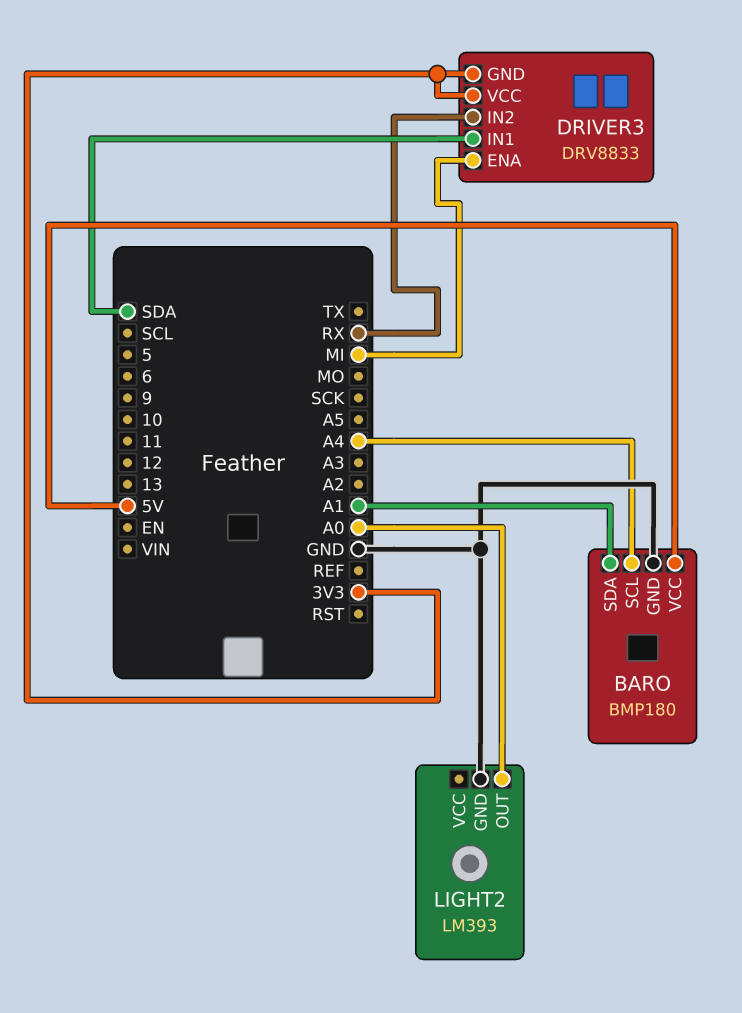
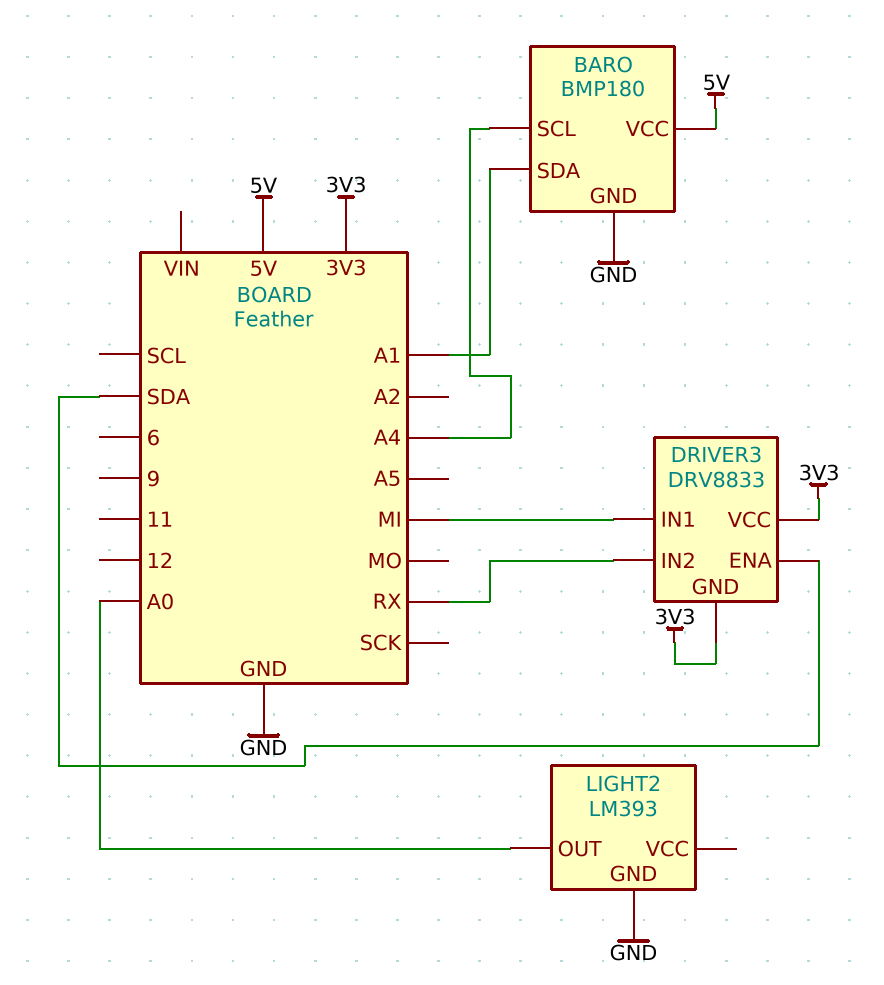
DRIVER3 pin ENA: MI -> SDA
DRIVER3 pin IN1: SDA -> MI

